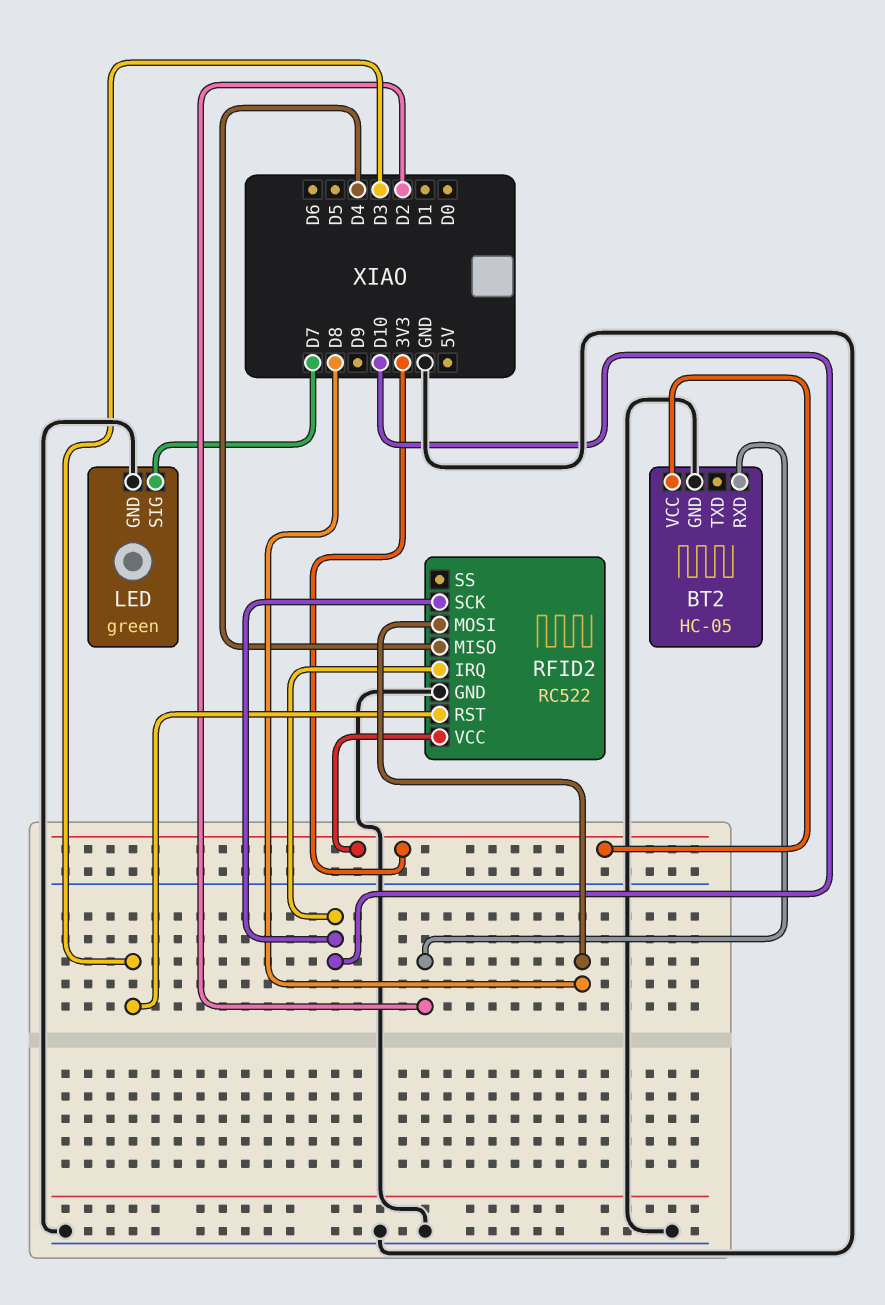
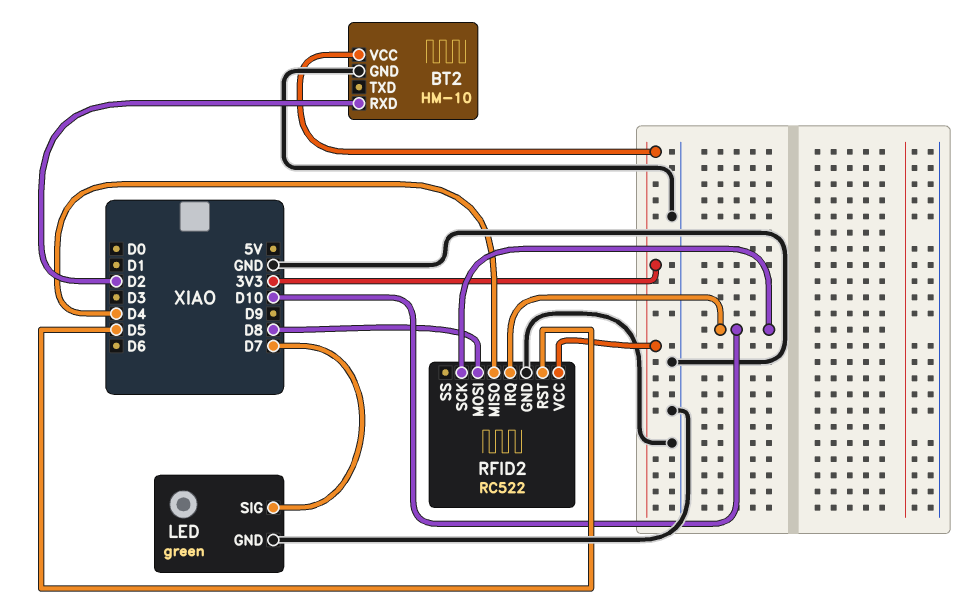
BT2: HC-05 -> HM-10
RFID2 pin RST: D3 -> D5

